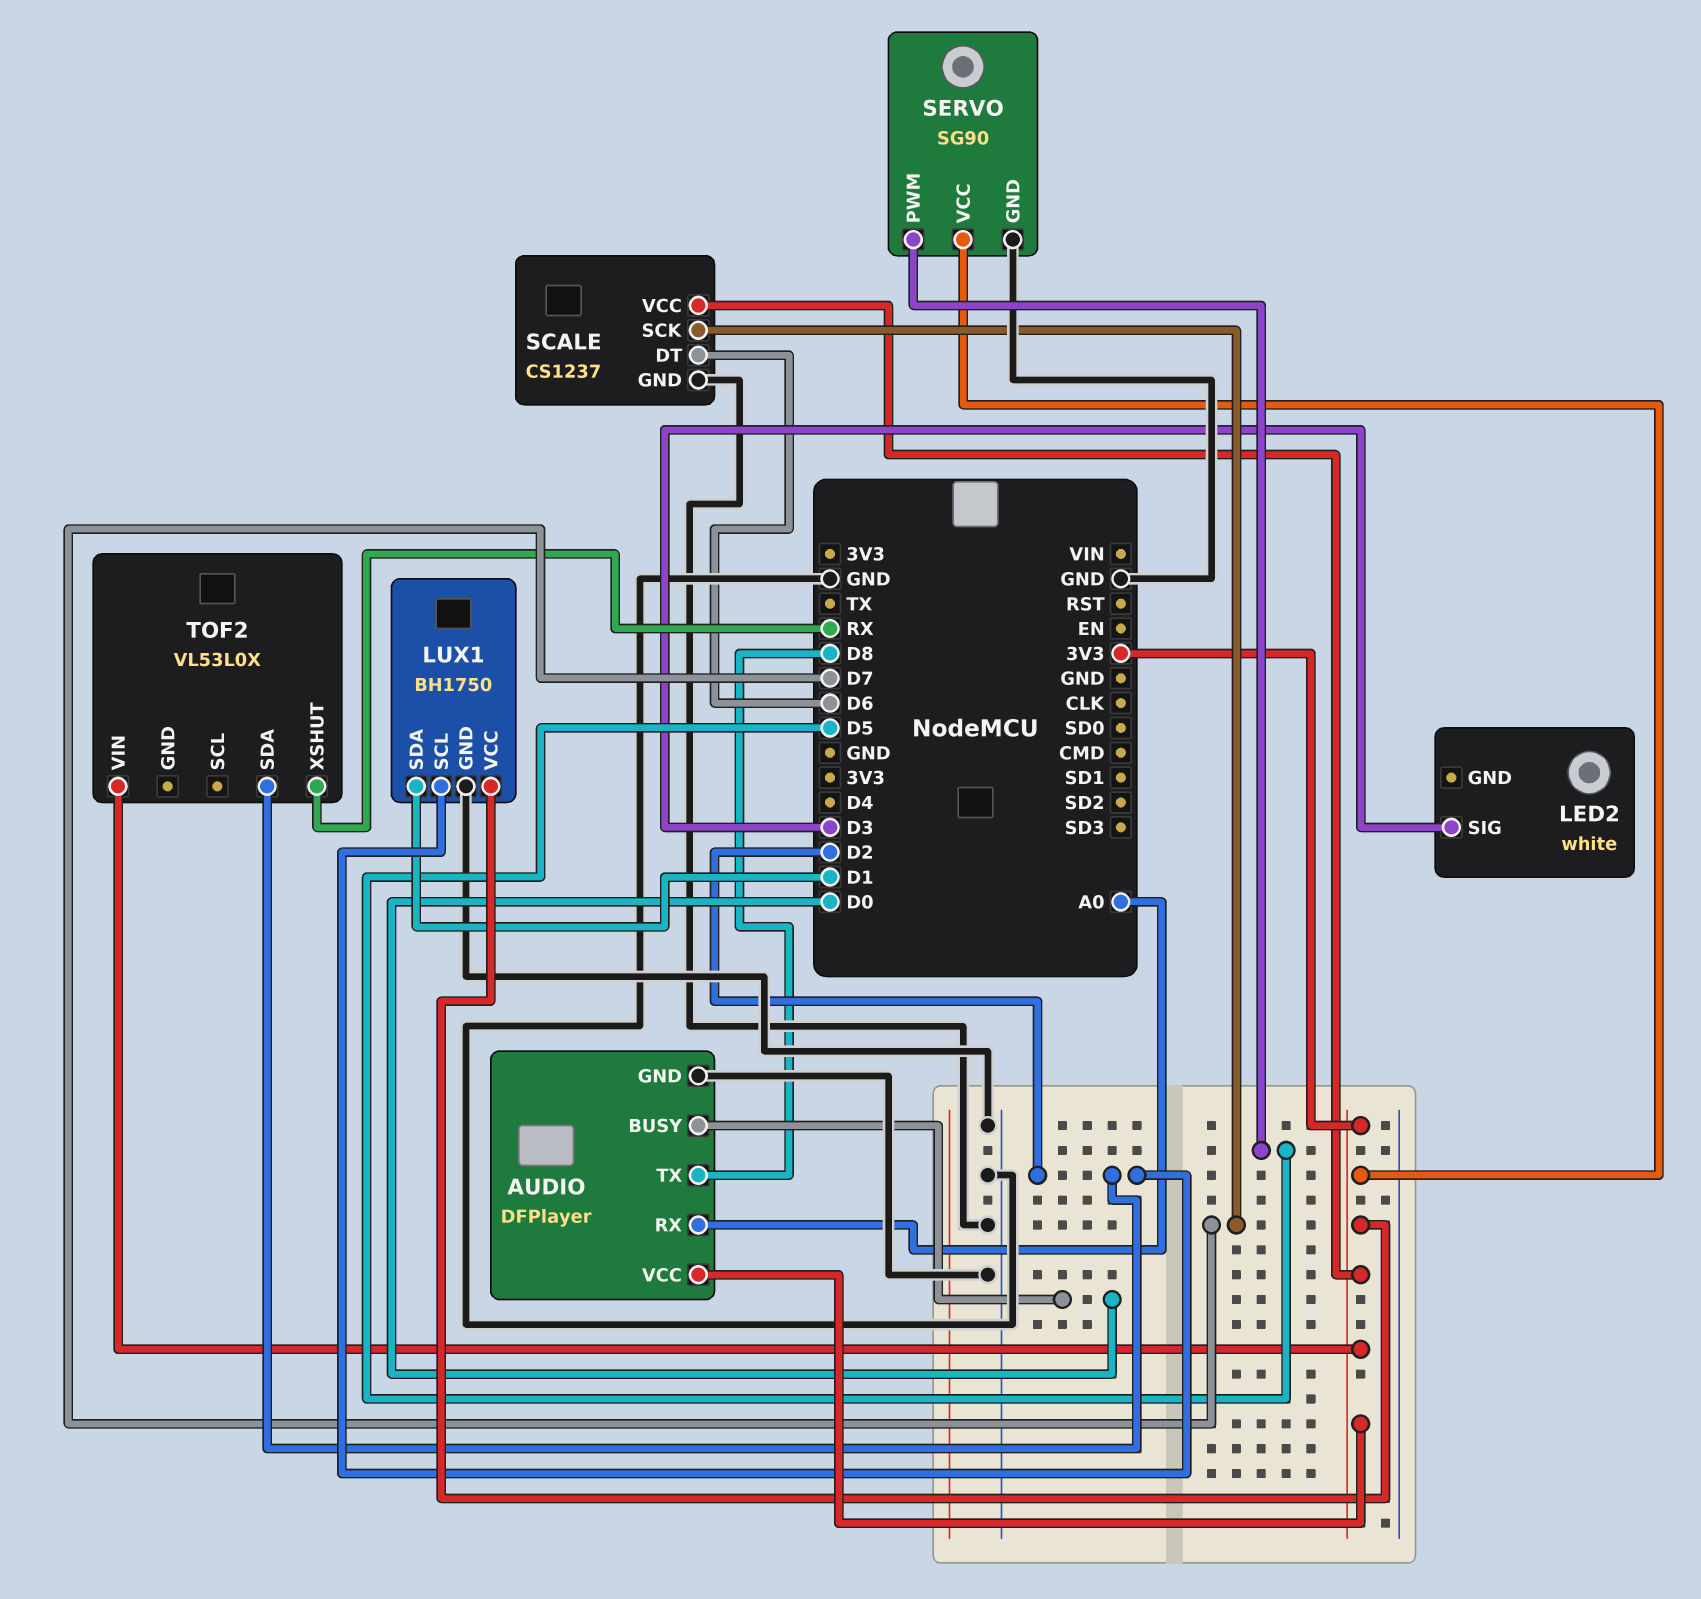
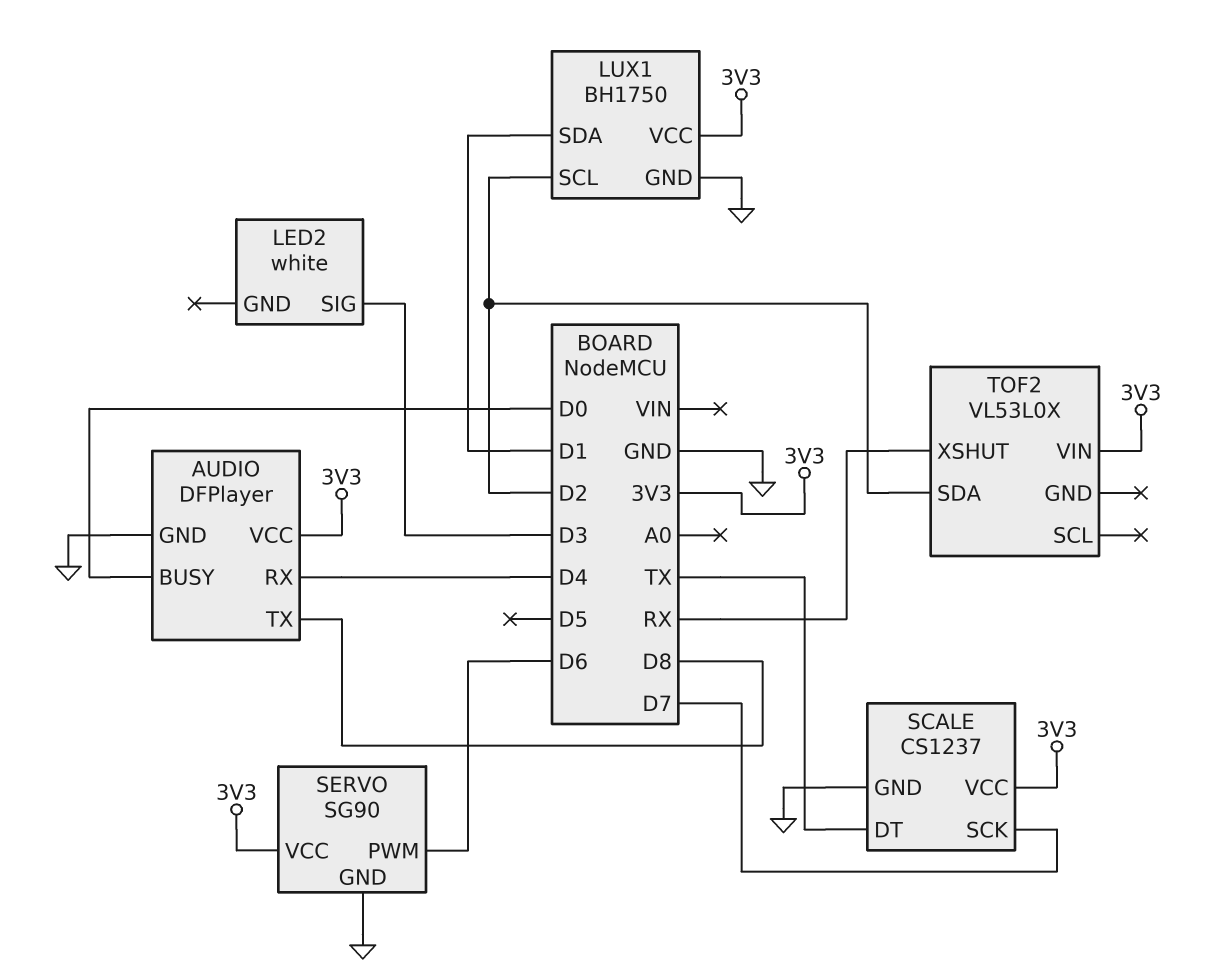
AUDIO pin RX: A0 -> D4
SCALE pin DT: D6 -> TX
SERVO pin PWM: D5 -> D6

